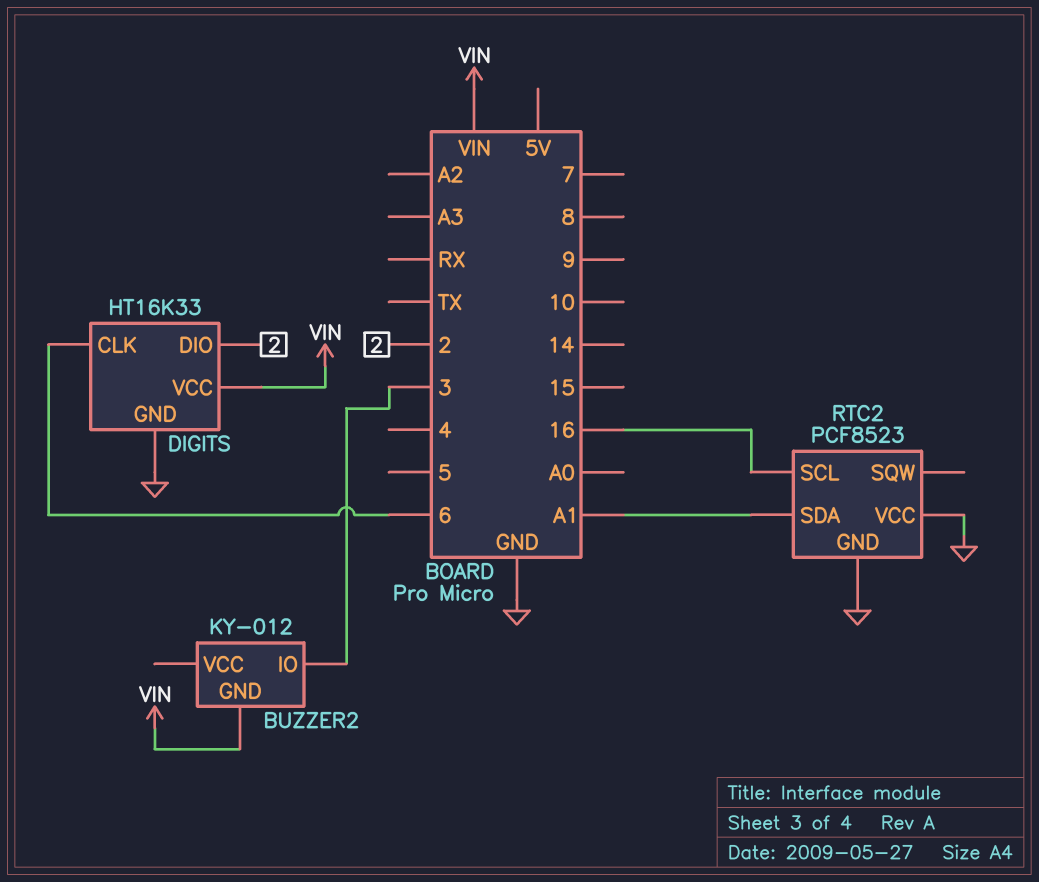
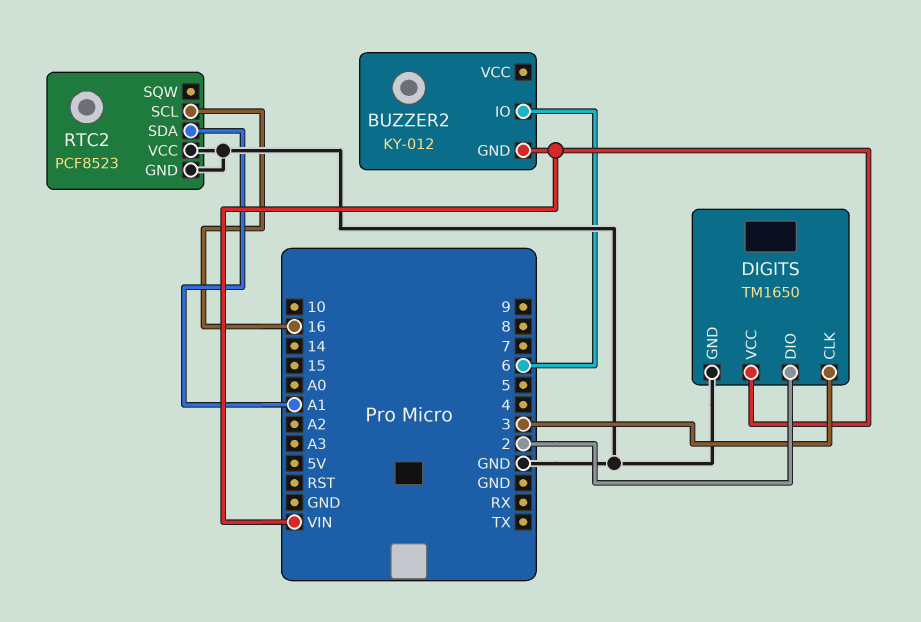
BUZZER2 pin IO: 3 -> 6
DIGITS: HT16K33 -> TM1650
DIGITS pin CLK: 6 -> 3

